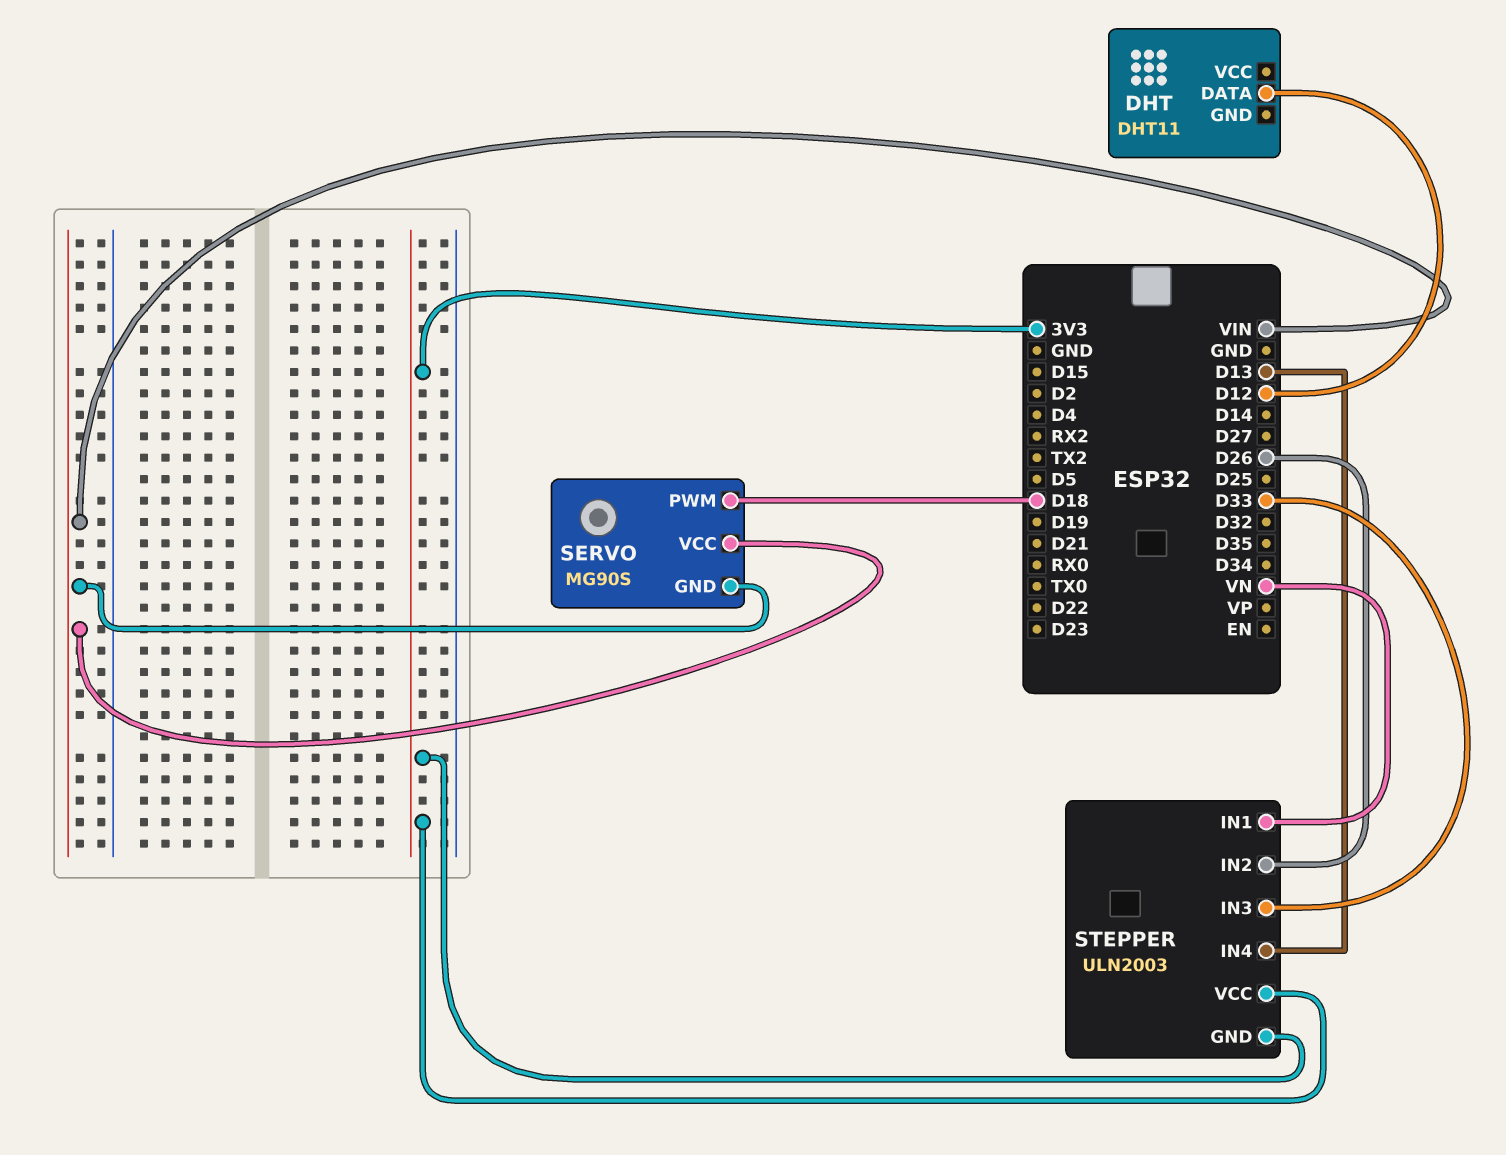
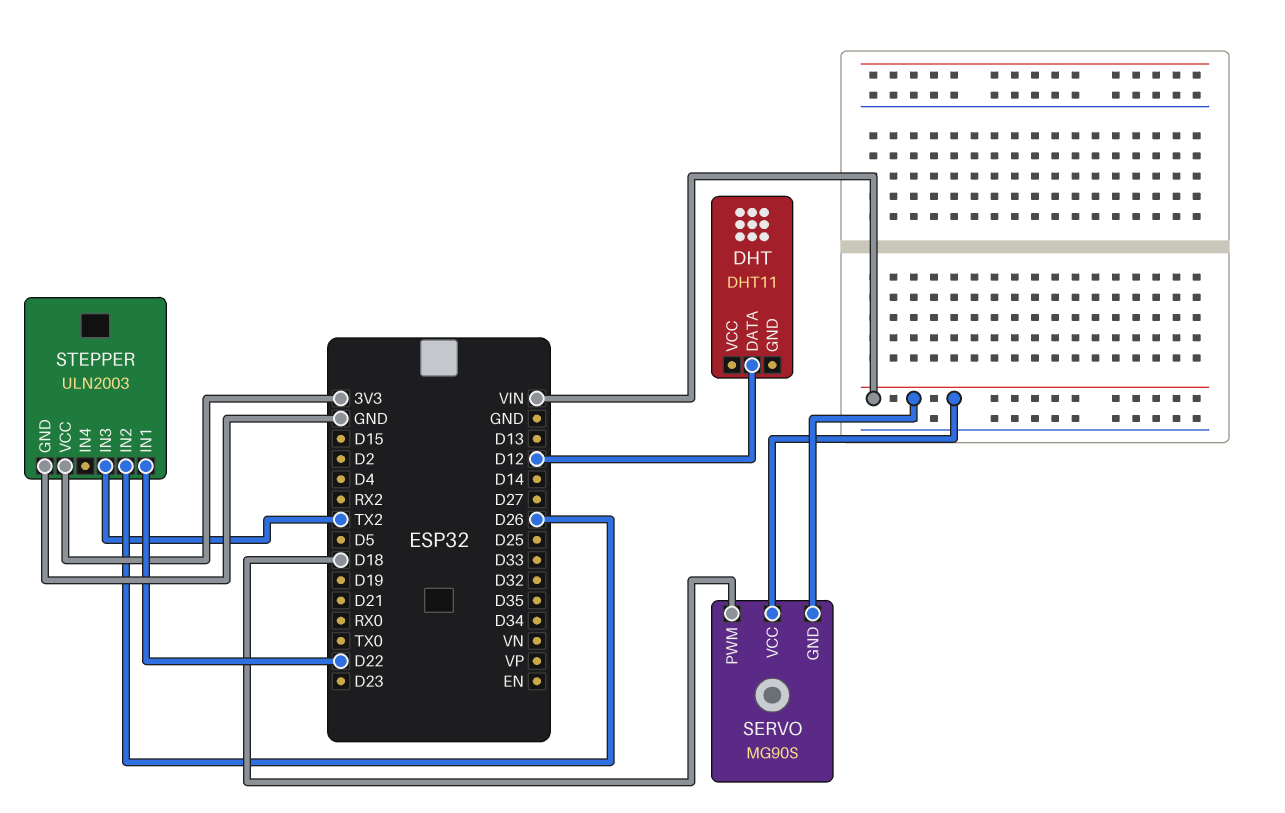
STEPPER pin GND: 3V3 -> GND
STEPPER pin IN1: VN -> D22
STEPPER pin IN3: D33 -> TX2
STEPPER pin IN4: D13 -> none

